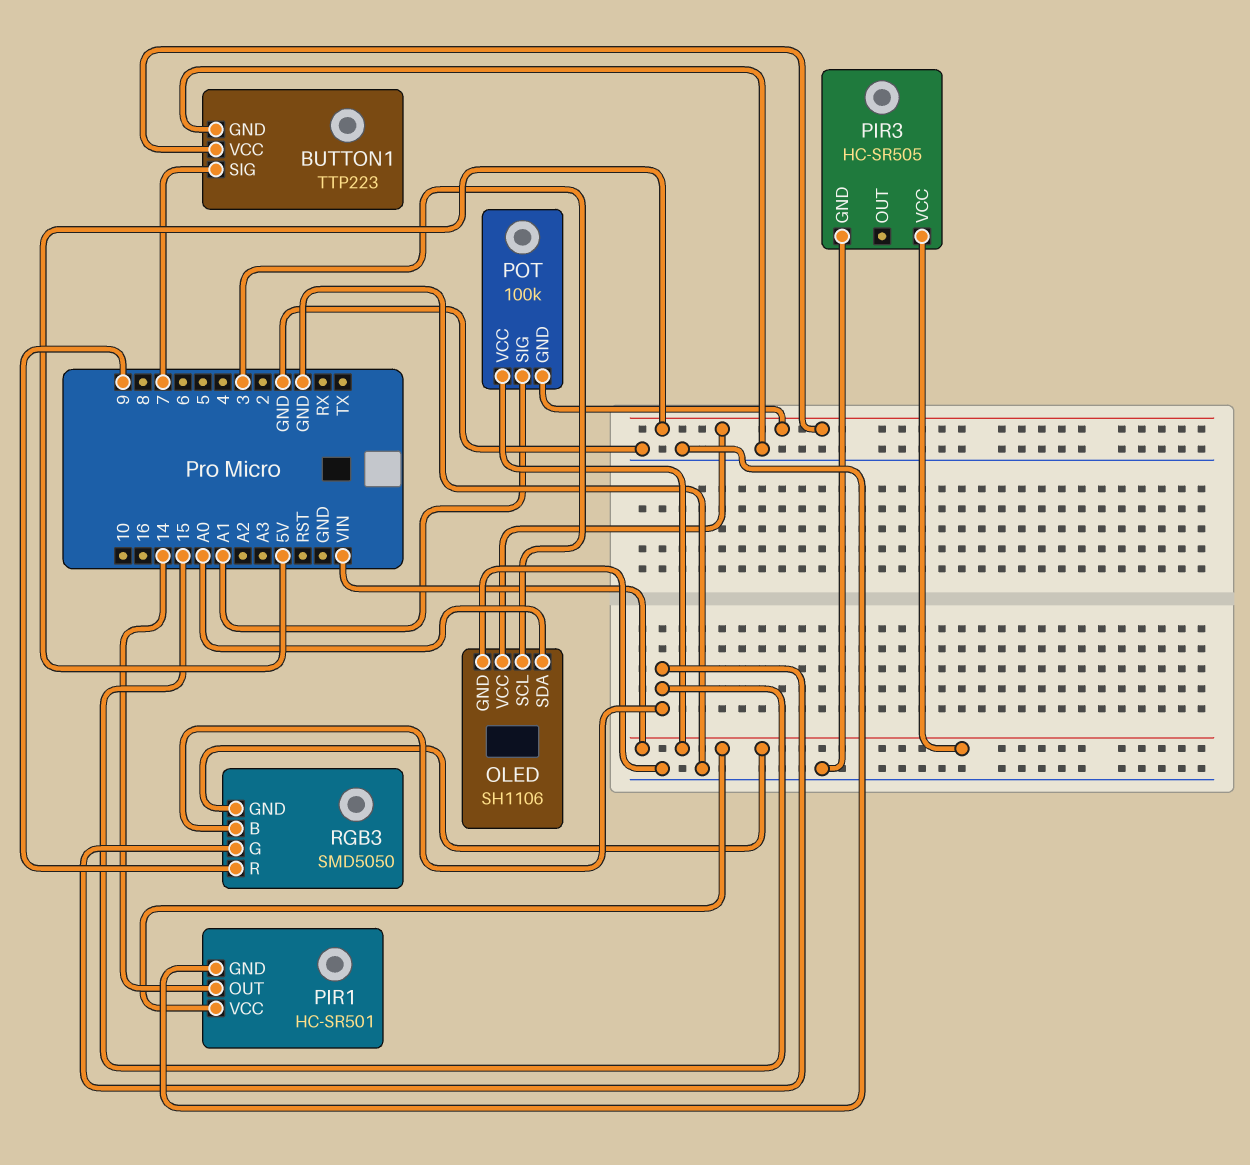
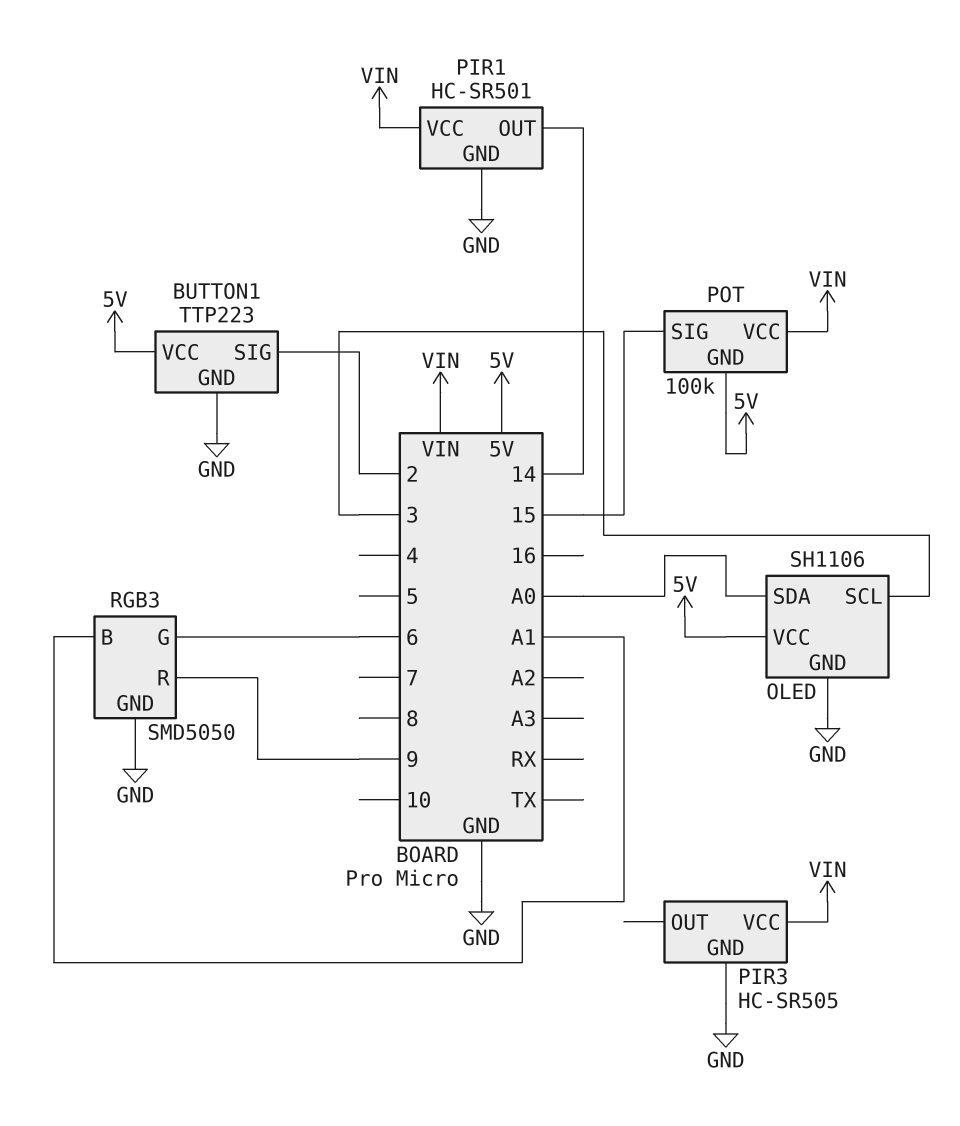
BUTTON1 pin SIG: 7 -> 2
POT pin SIG: A1 -> 15
RGB3 pin B: 15 -> A1
RGB3 pin G: 15 -> 6
RGB3 pin GND: VIN -> GND

